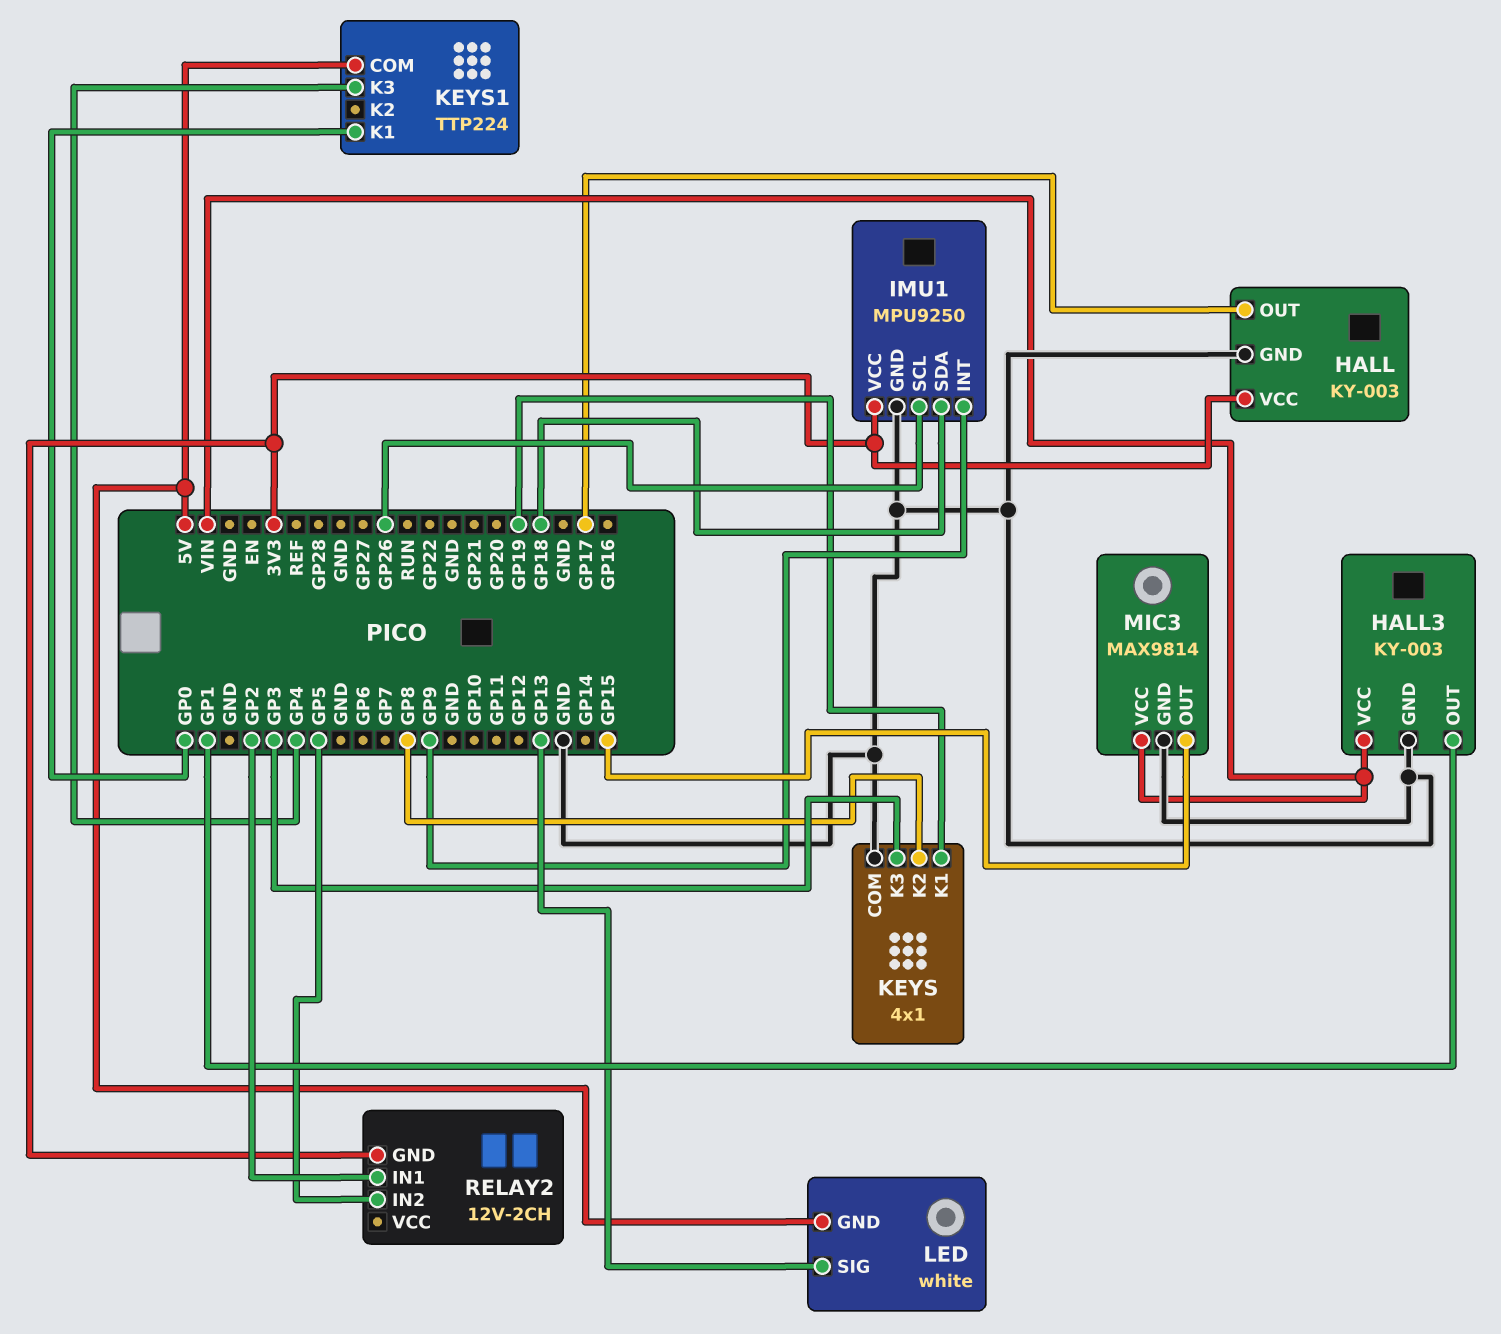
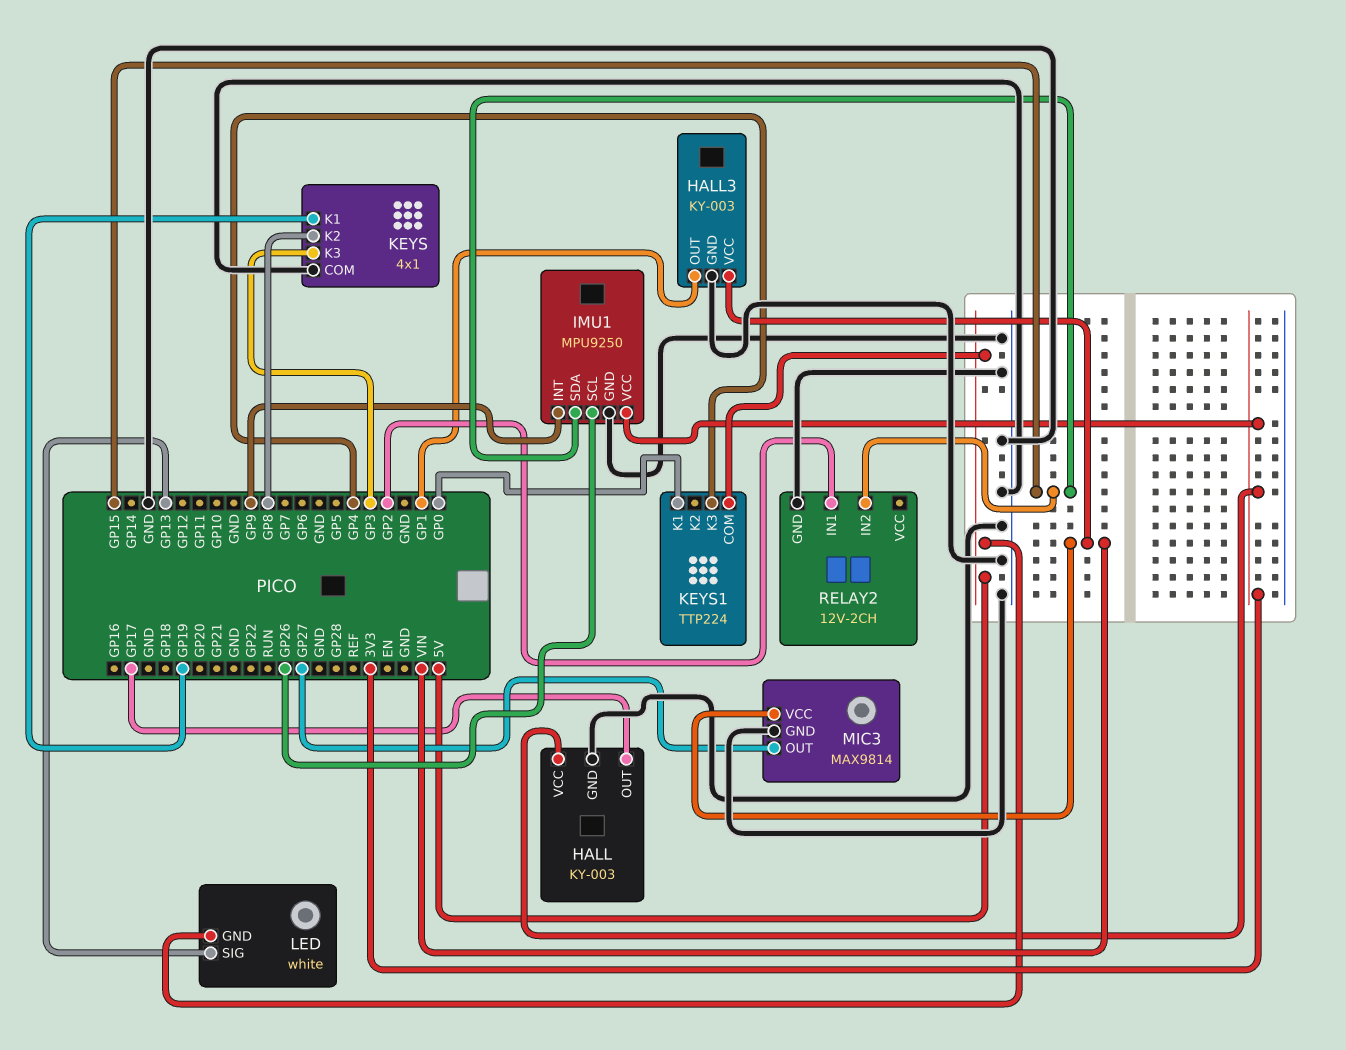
IMU1 pin SDA: GP18 -> GP15
MIC3 pin OUT: GP15 -> GP27
RELAY2 pin GND: 3V3 -> GND
RELAY2 pin IN2: GP5 -> GP15

